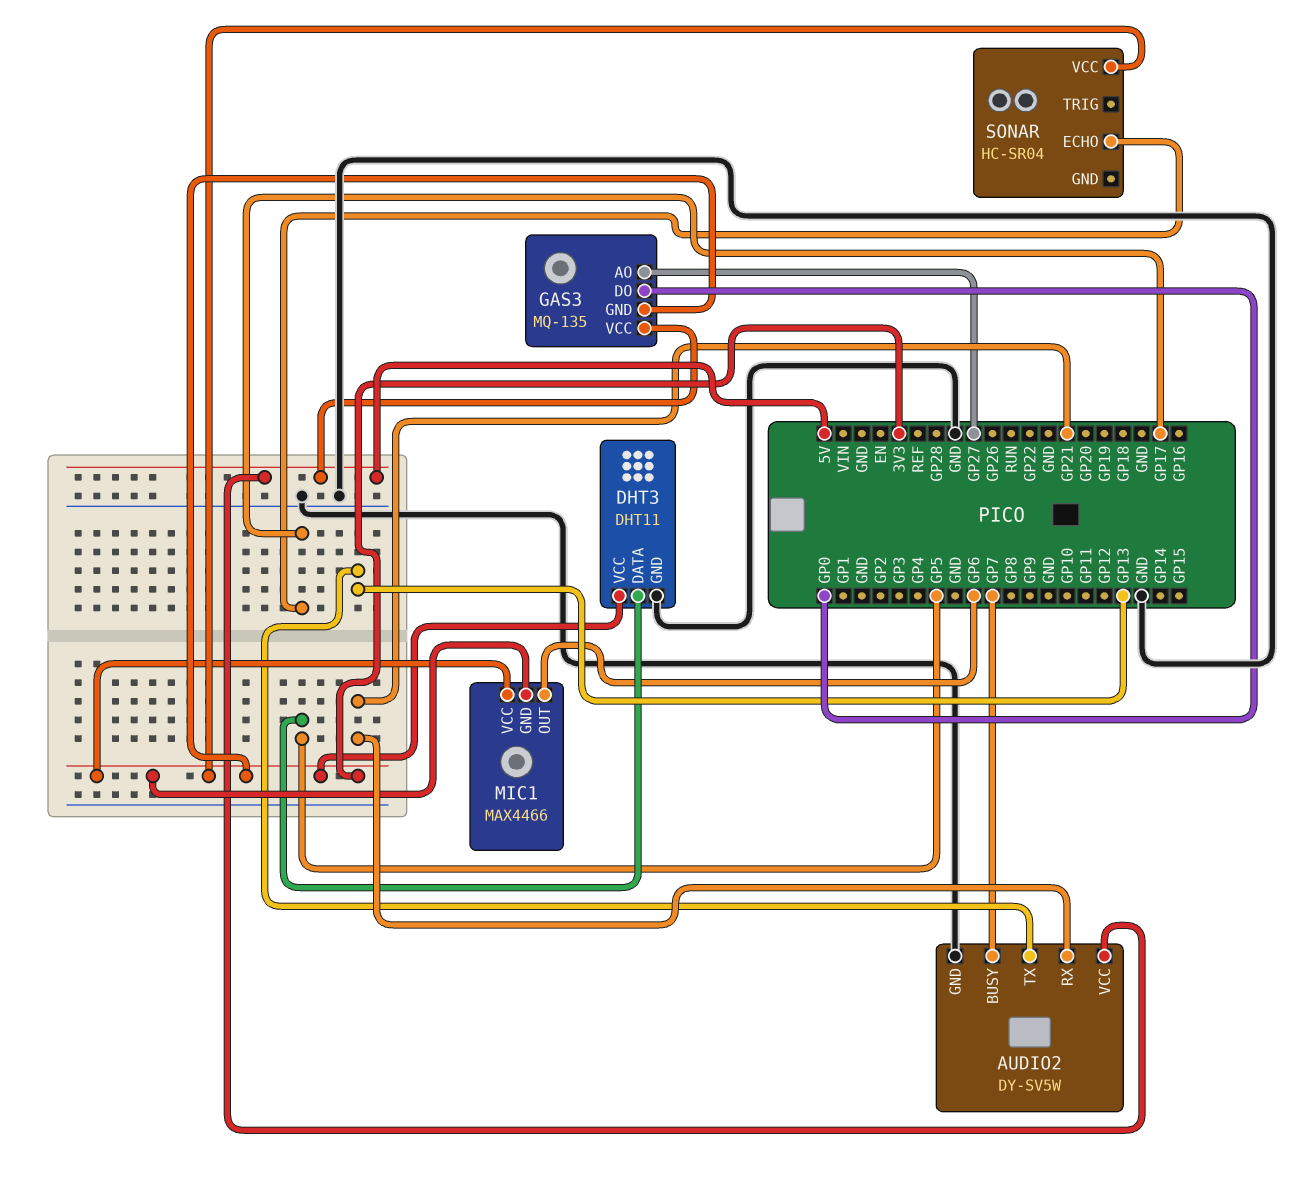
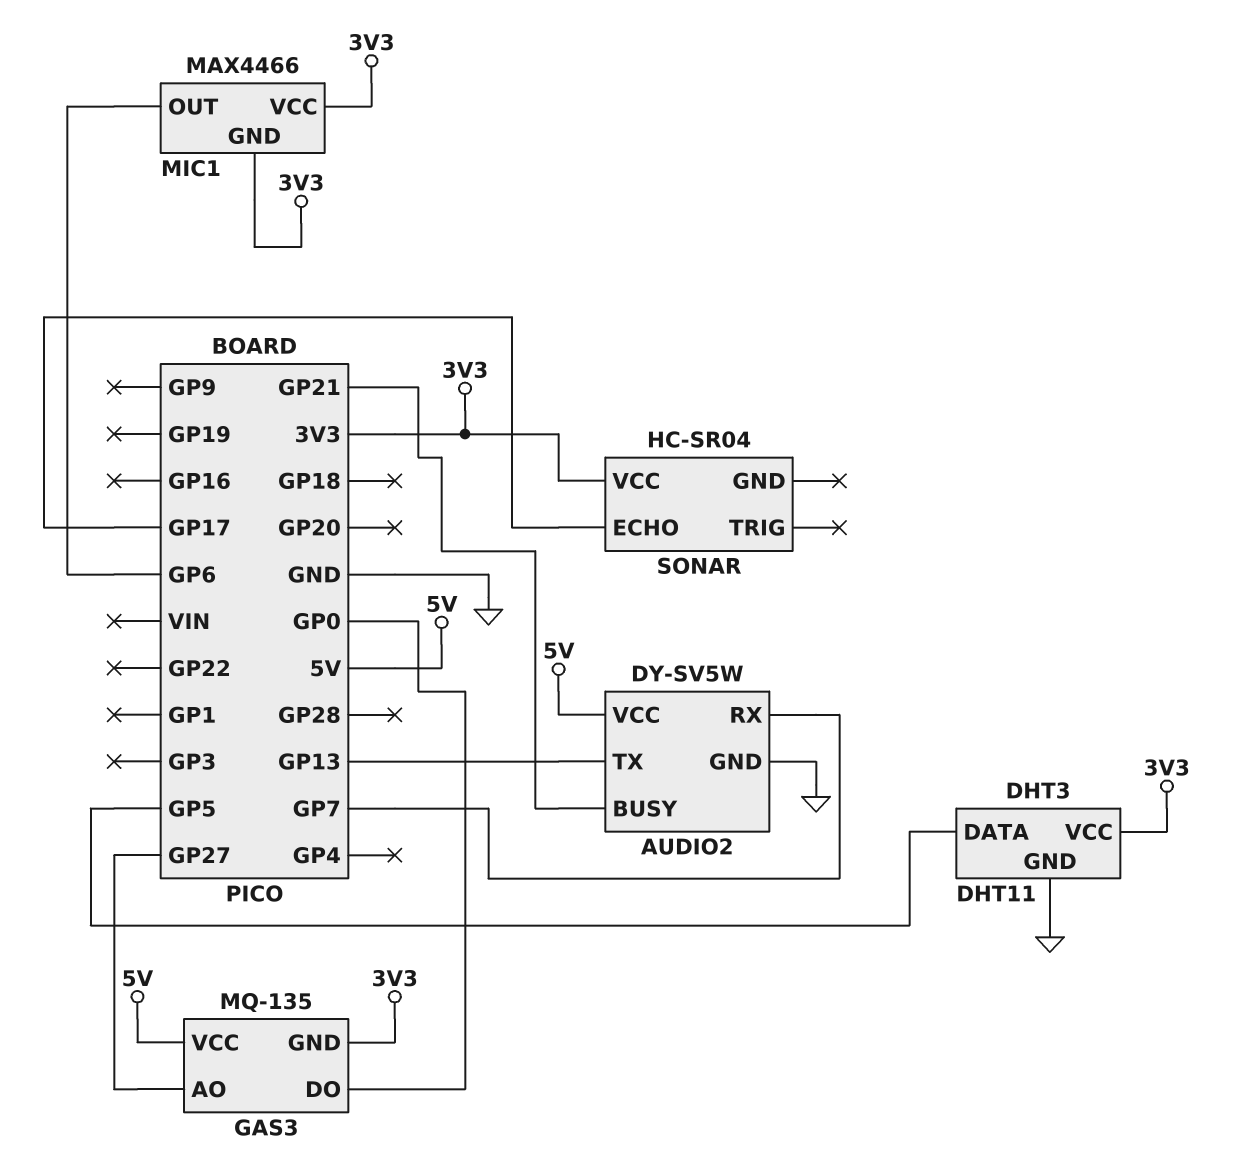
AUDIO2 pin BUSY: GP7 -> GP21
AUDIO2 pin RX: GP21 -> GP7

